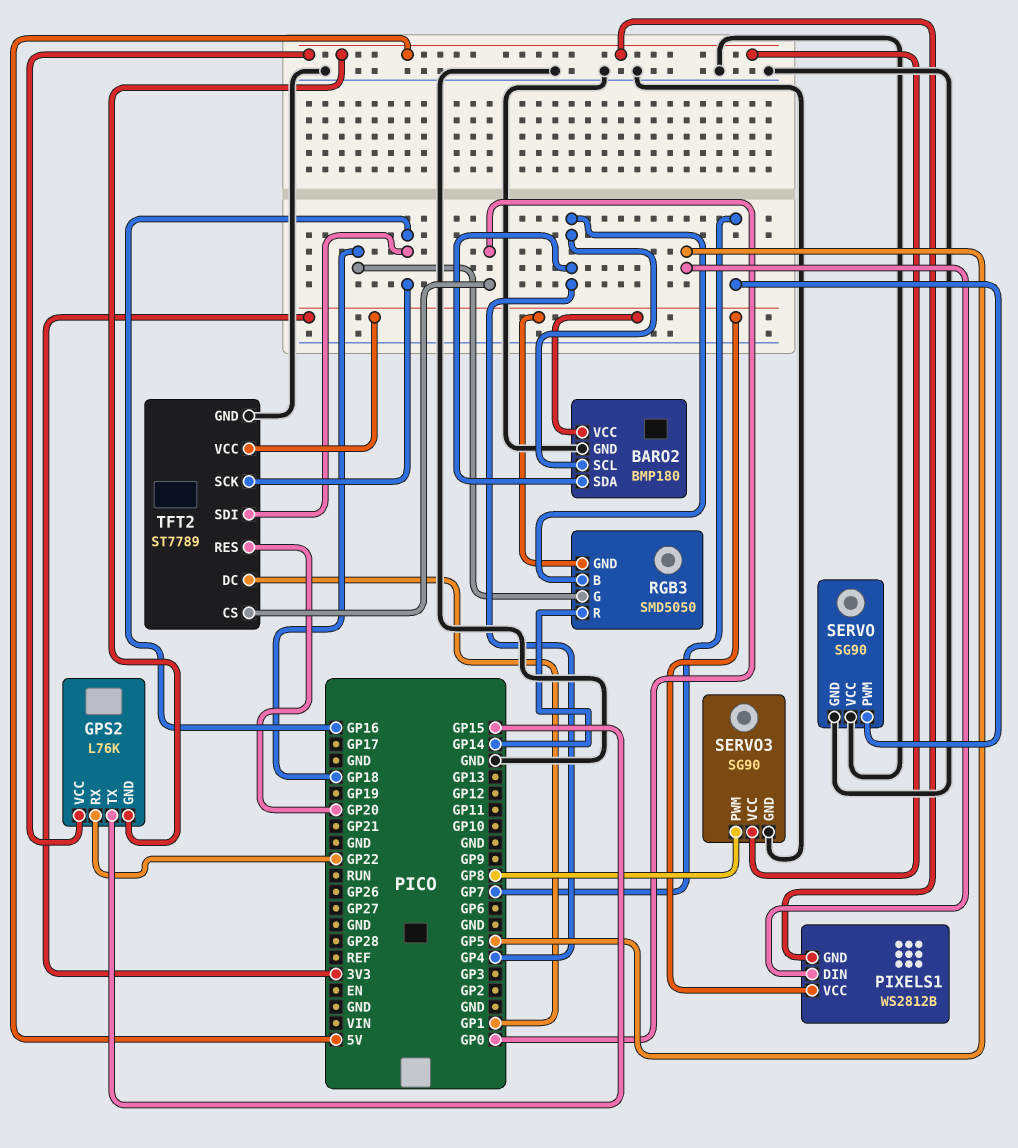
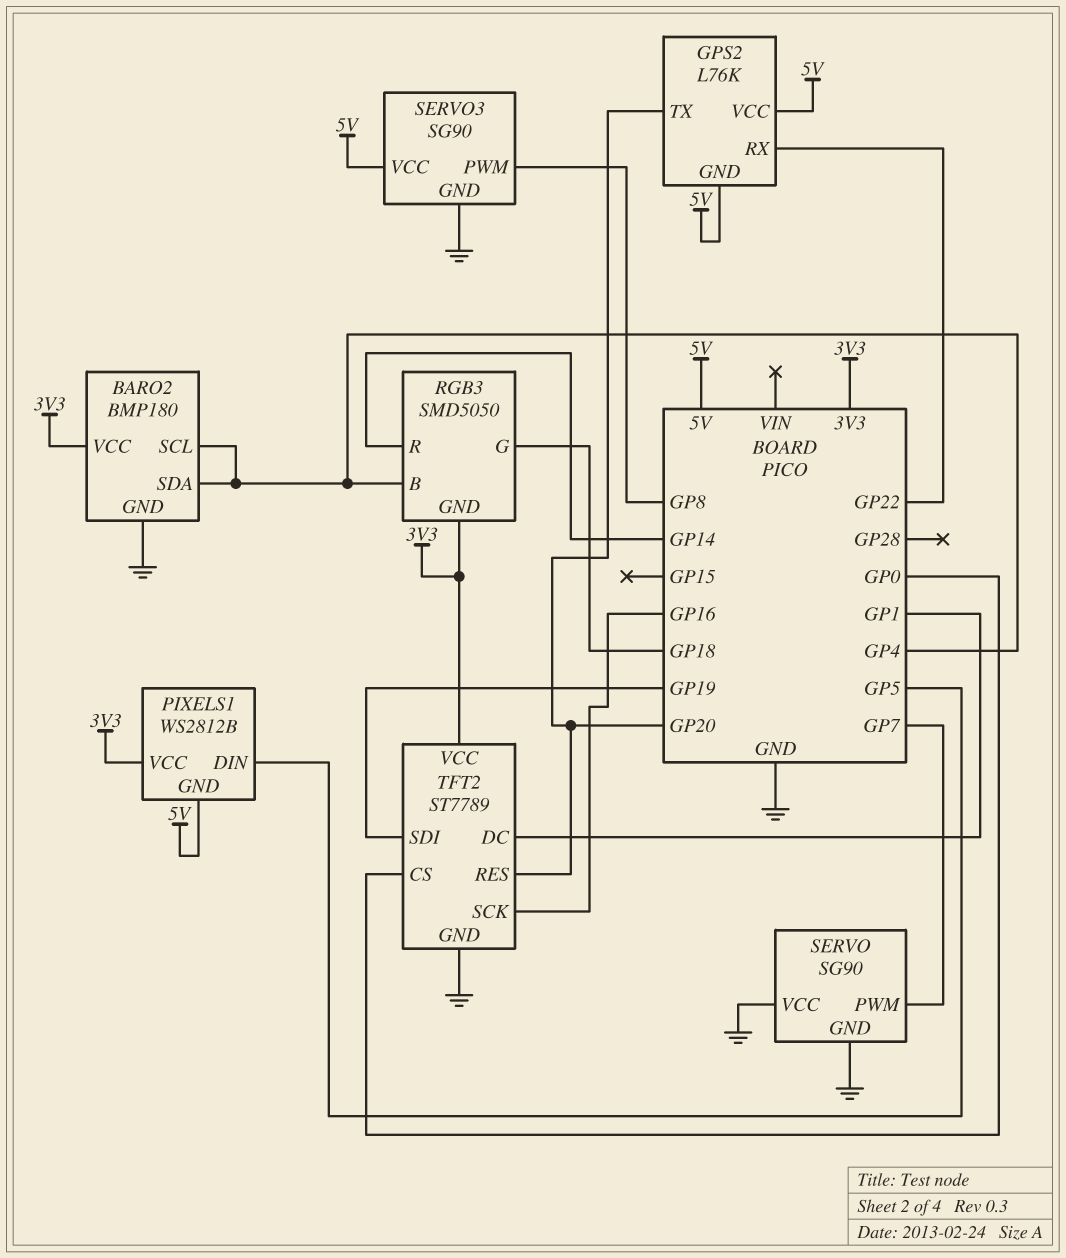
GPS2 pin TX: GP15 -> GP20
TFT2 pin SDI: GP16 -> GP19

